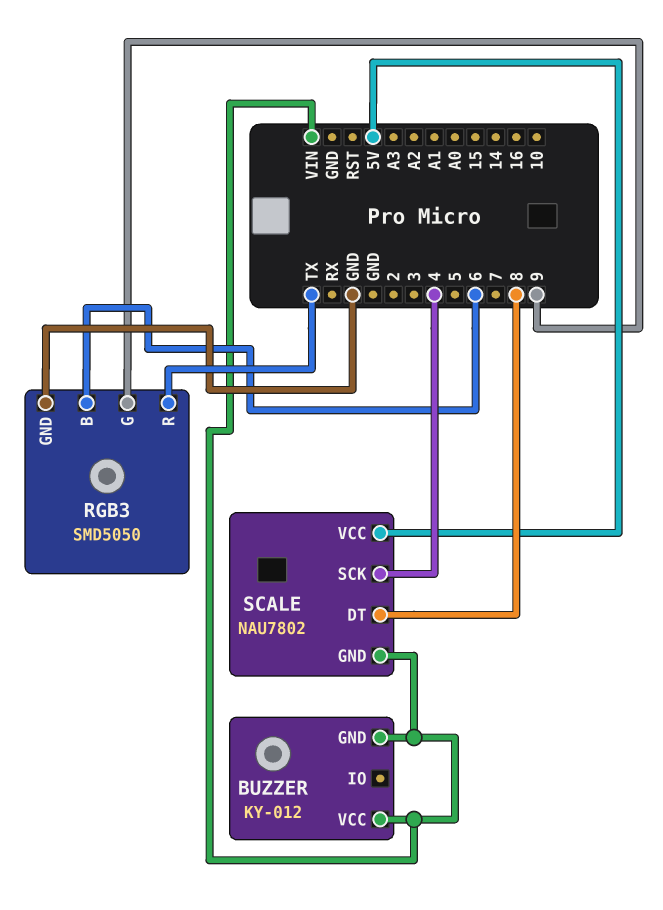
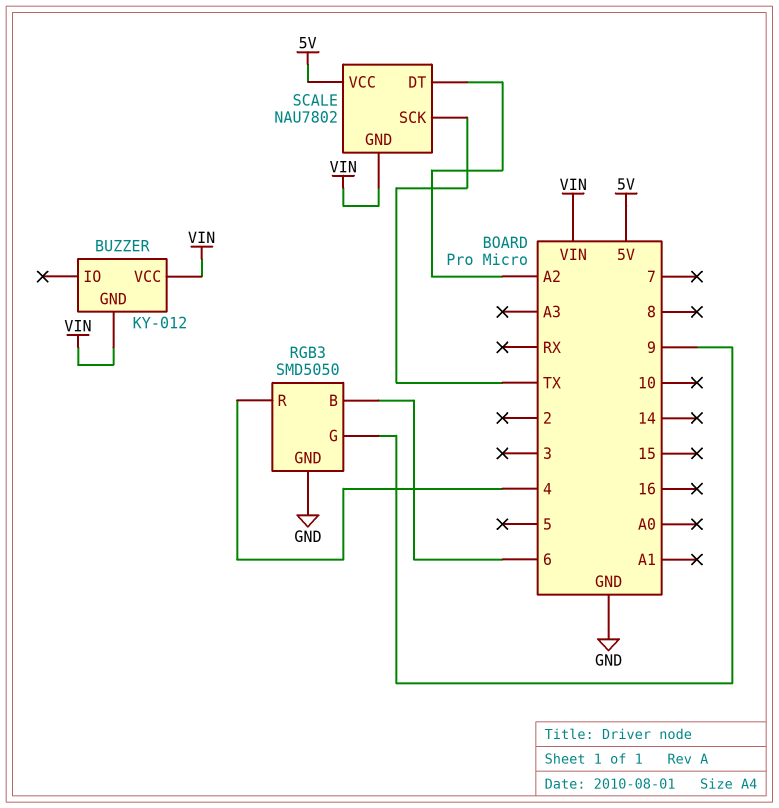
RGB3 pin R: TX -> 4
SCALE pin DT: 8 -> A2
SCALE pin SCK: 4 -> TX

